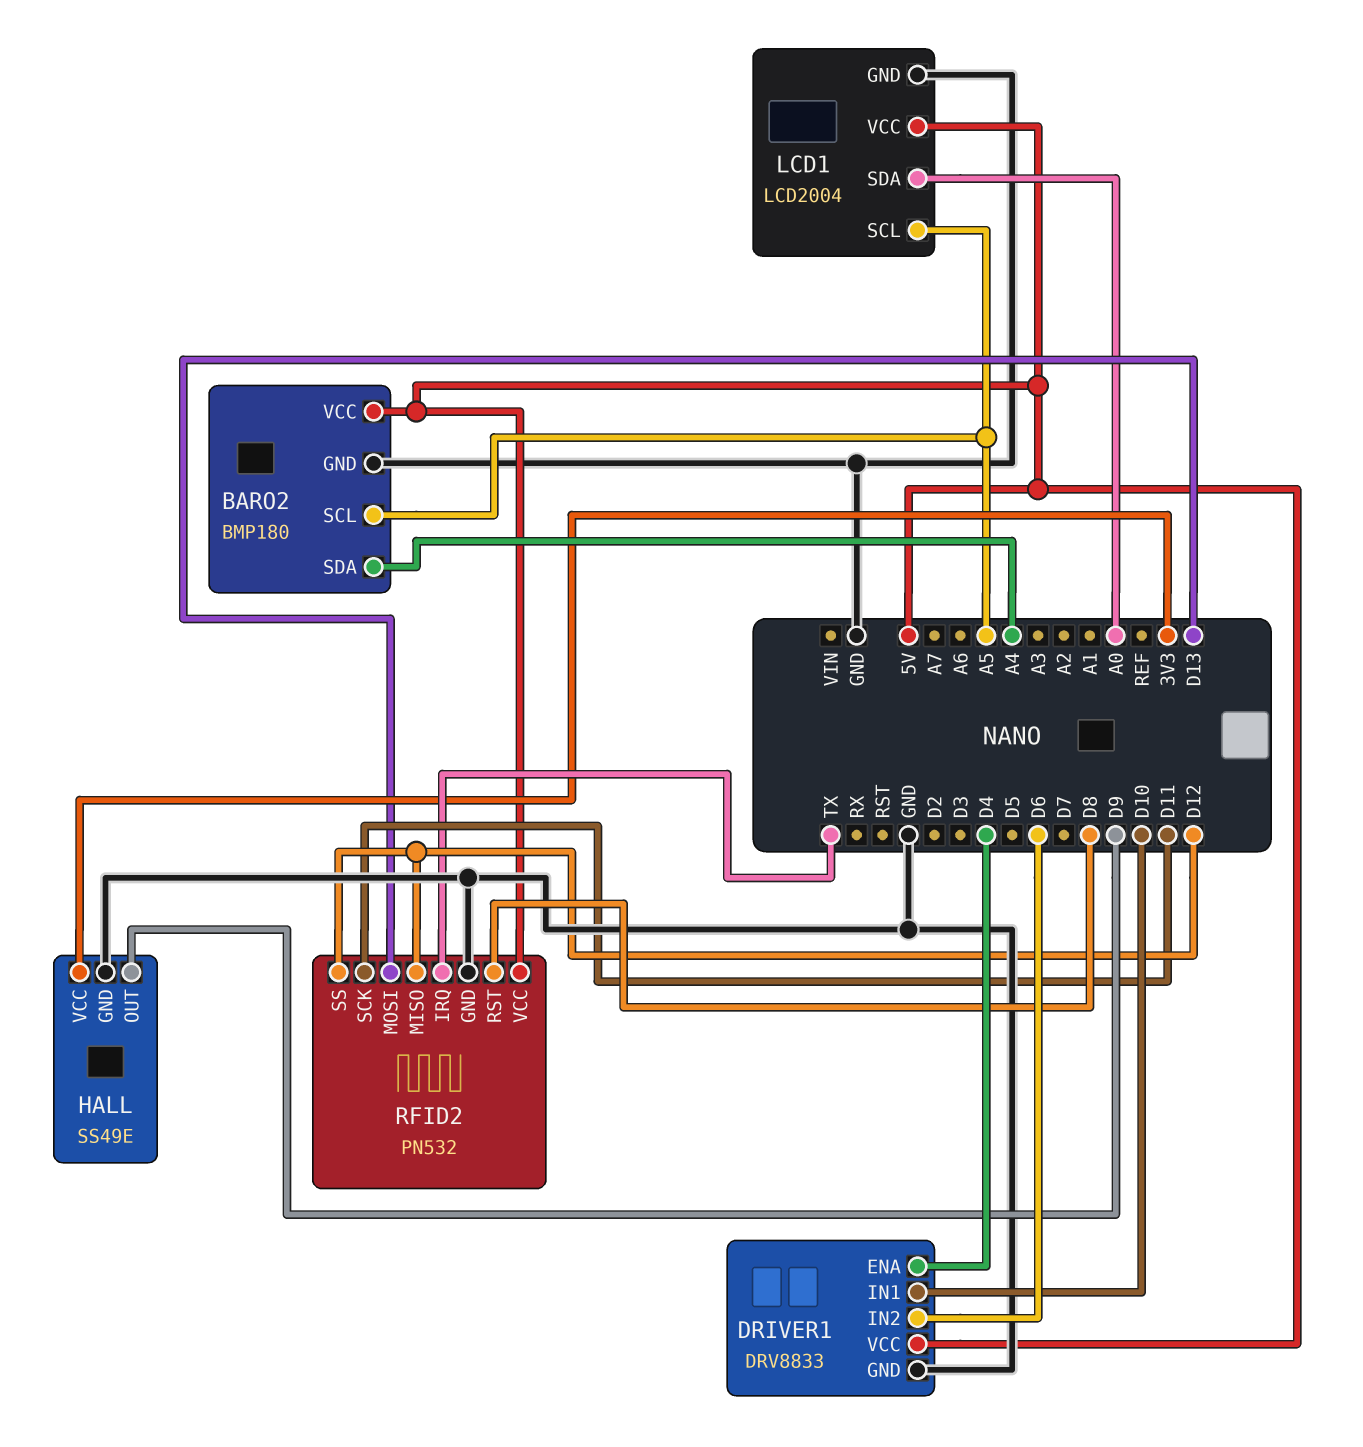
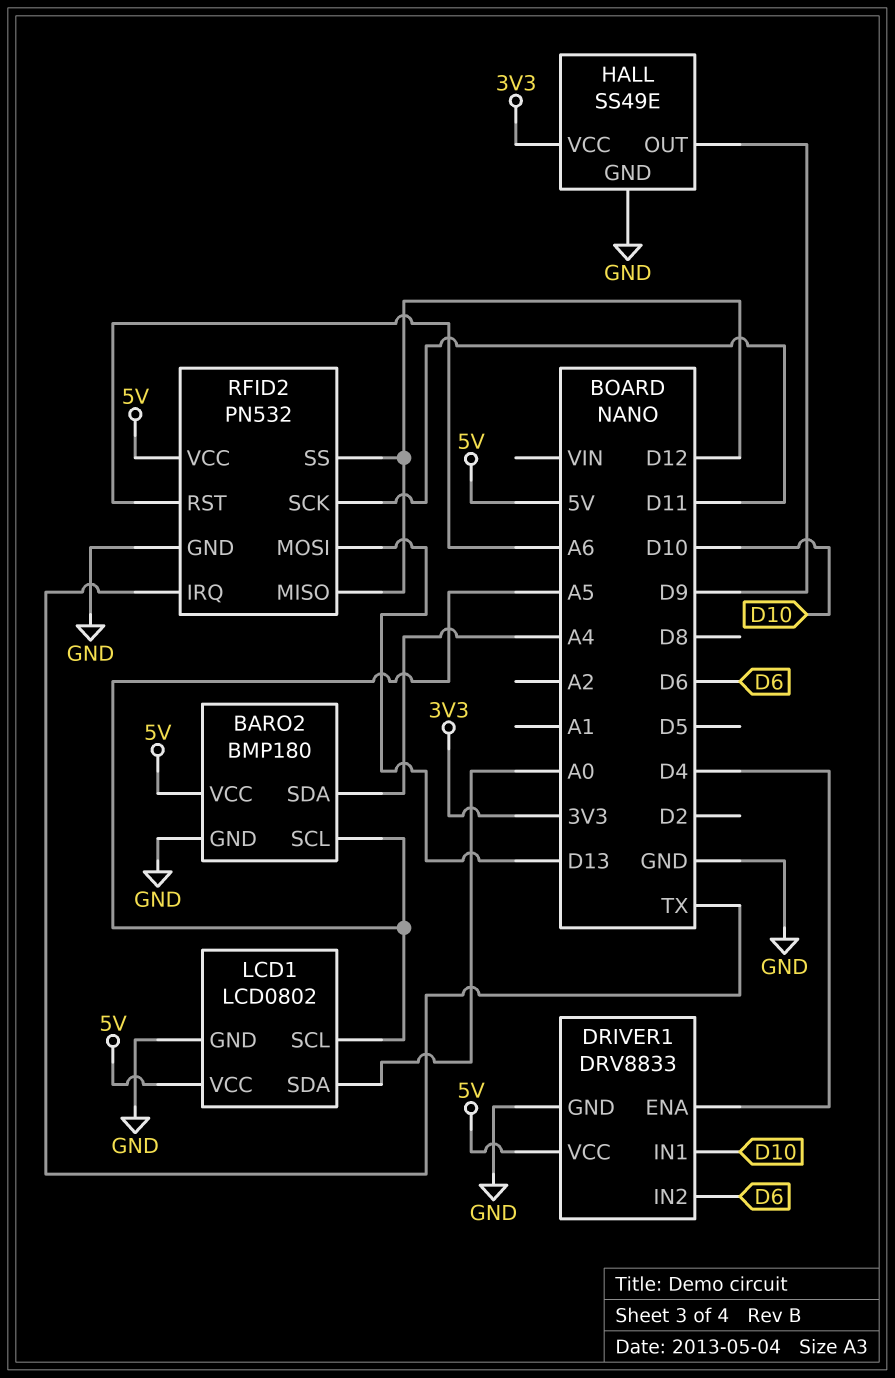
LCD1: LCD2004 -> LCD0802
RFID2 pin RST: D8 -> A6

